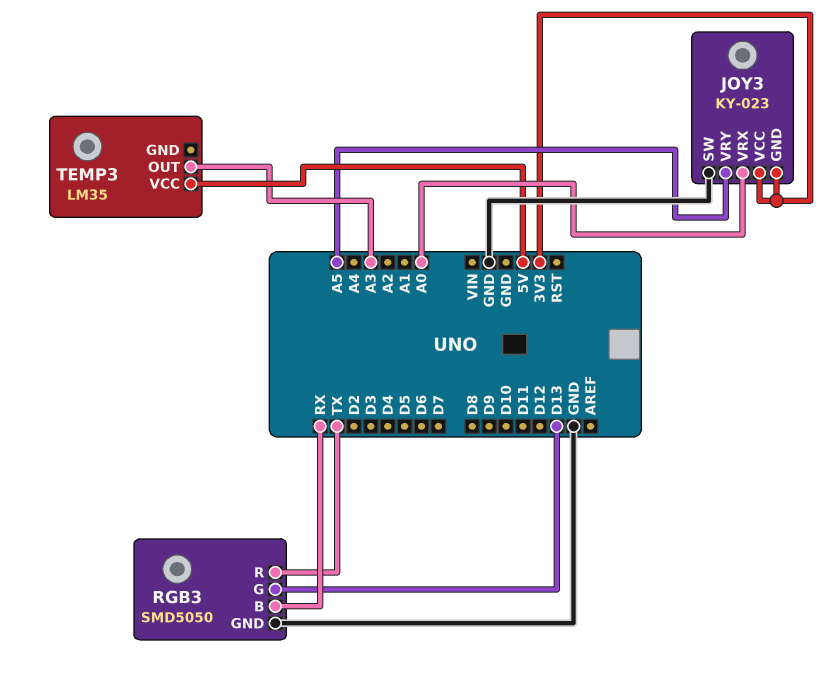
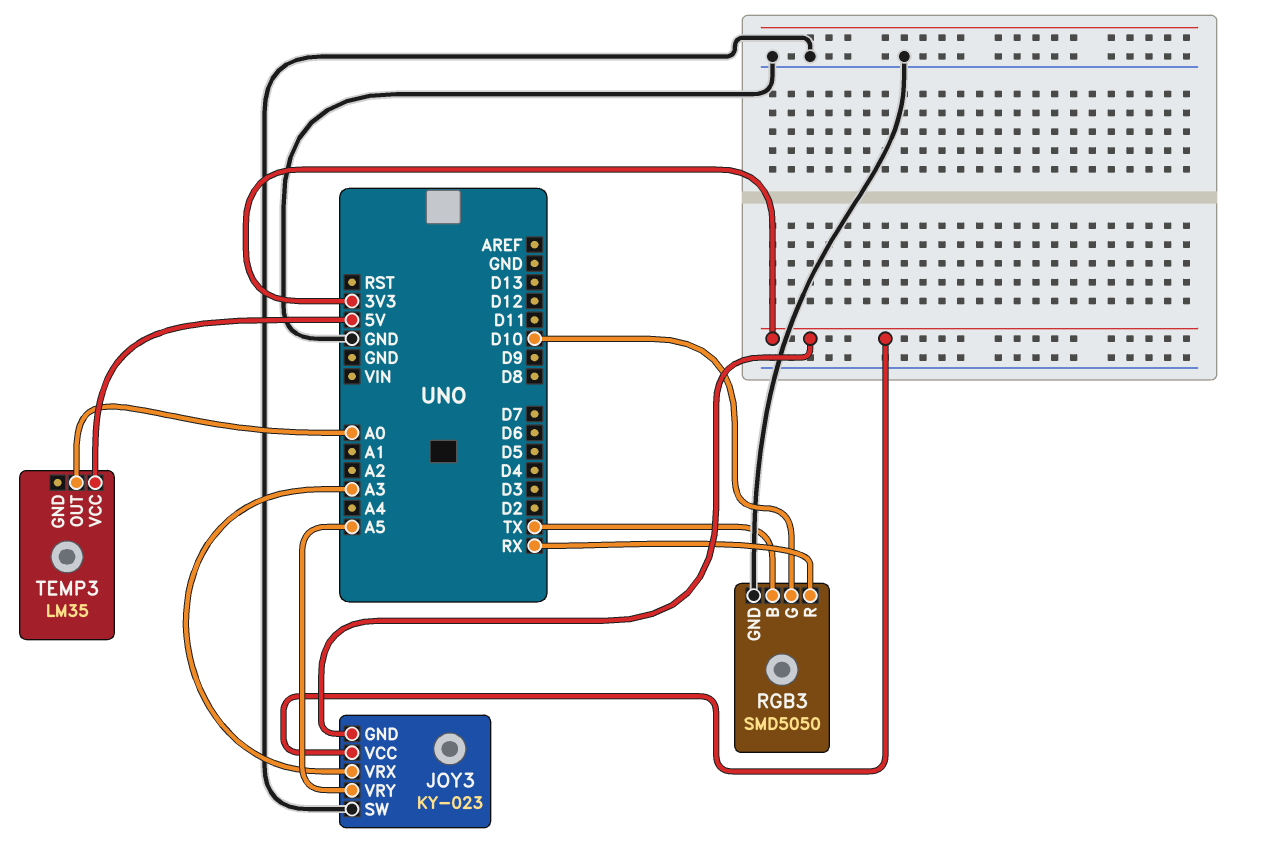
JOY3 pin VRX: A0 -> A3
RGB3 pin B: RX -> TX
RGB3 pin G: D13 -> D10
RGB3 pin R: TX -> RX
TEMP3 pin OUT: A3 -> A0

